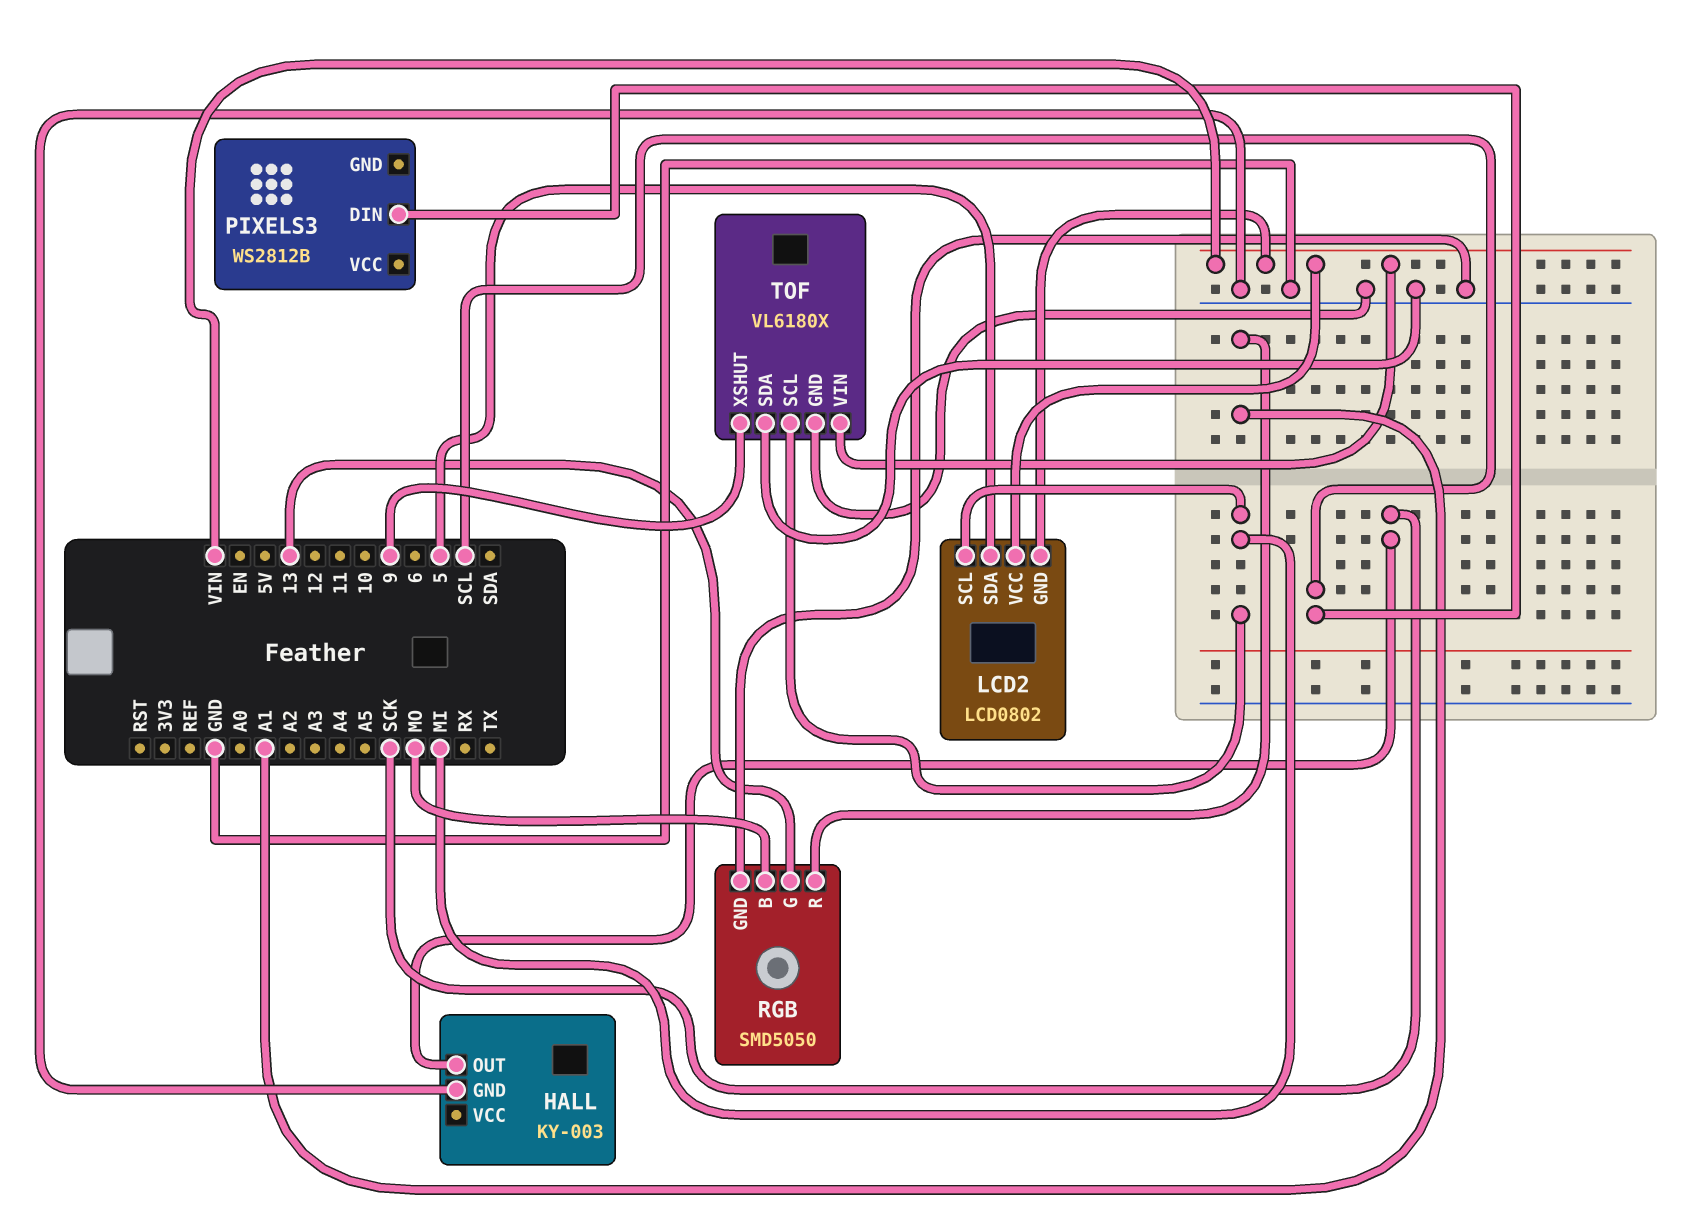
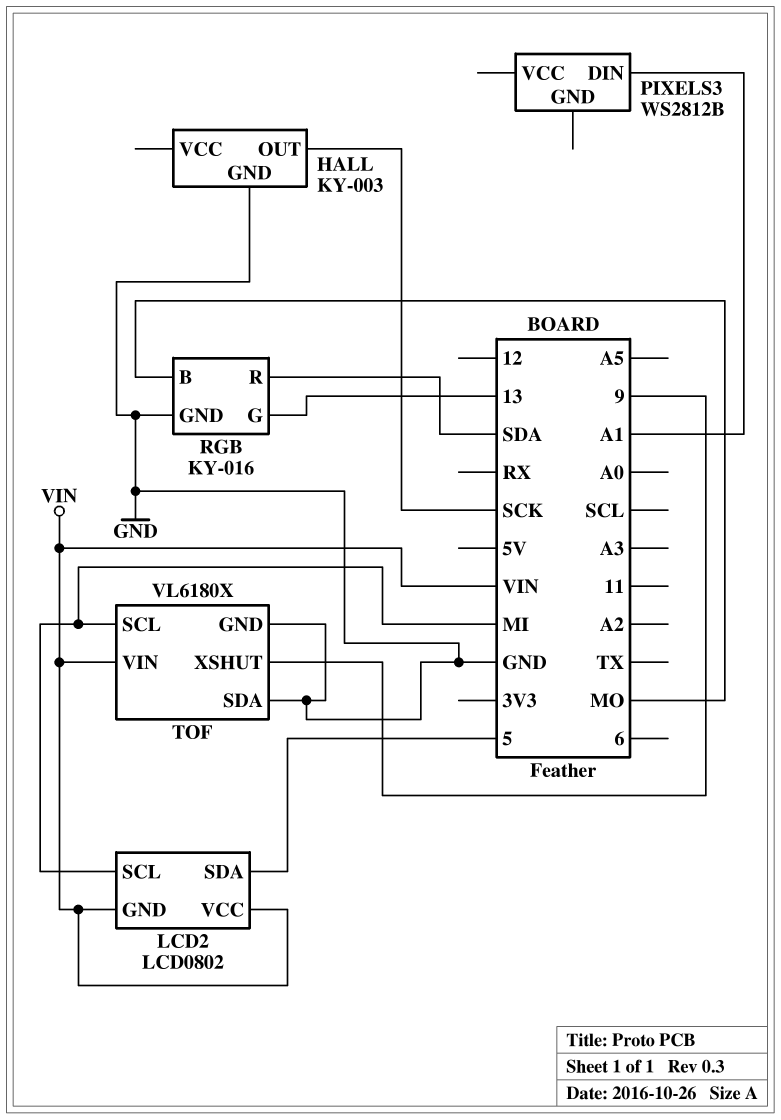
PIXELS3 pin DIN: SCL -> A1
RGB: SMD5050 -> KY-016
RGB pin R: A1 -> SDA

